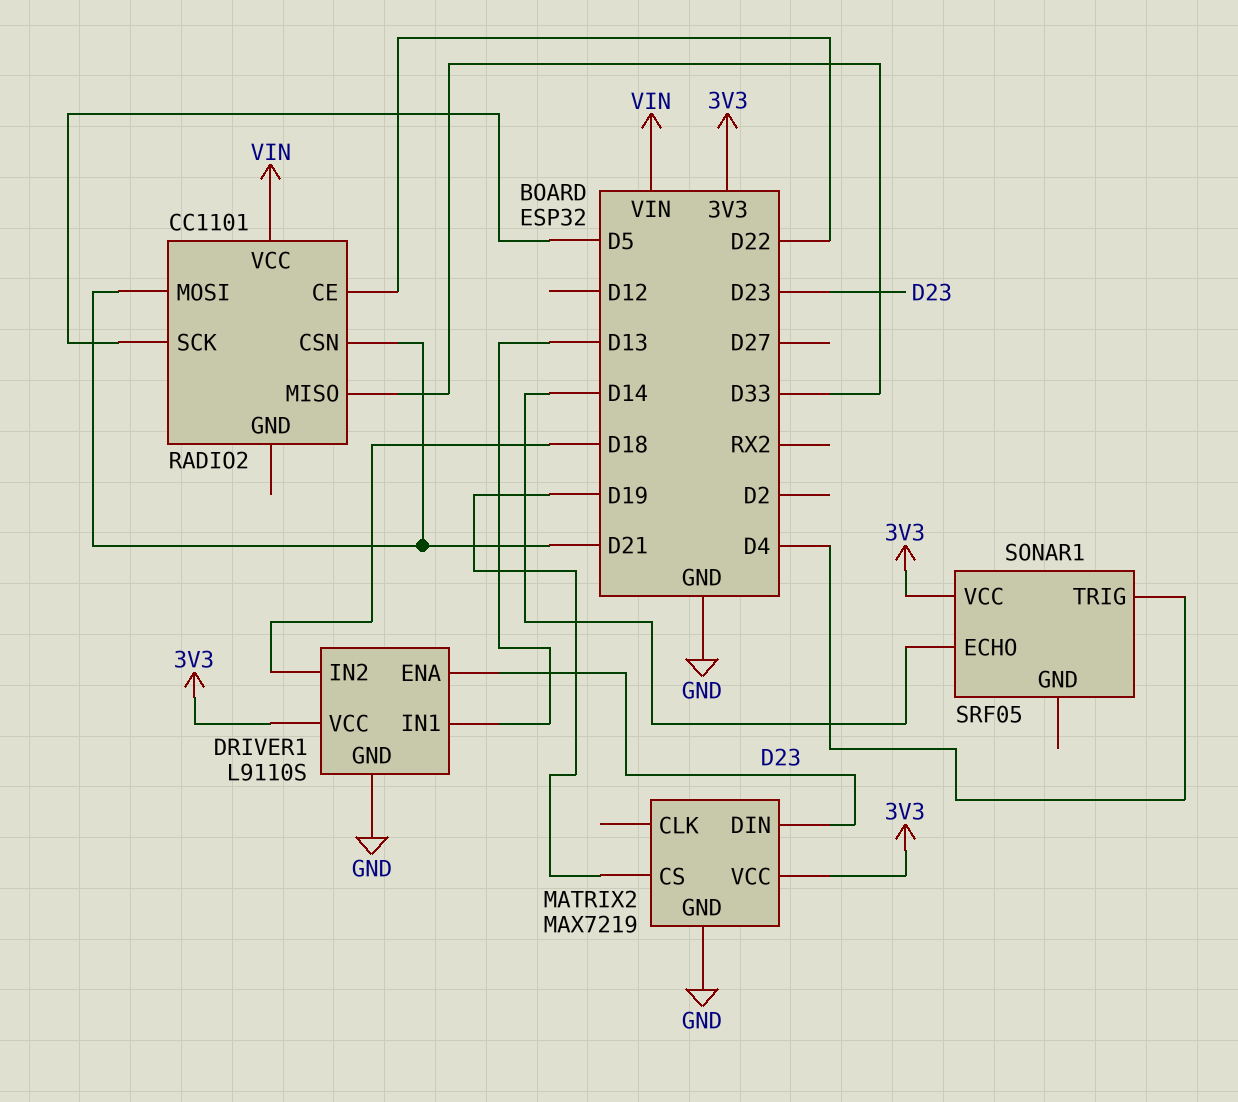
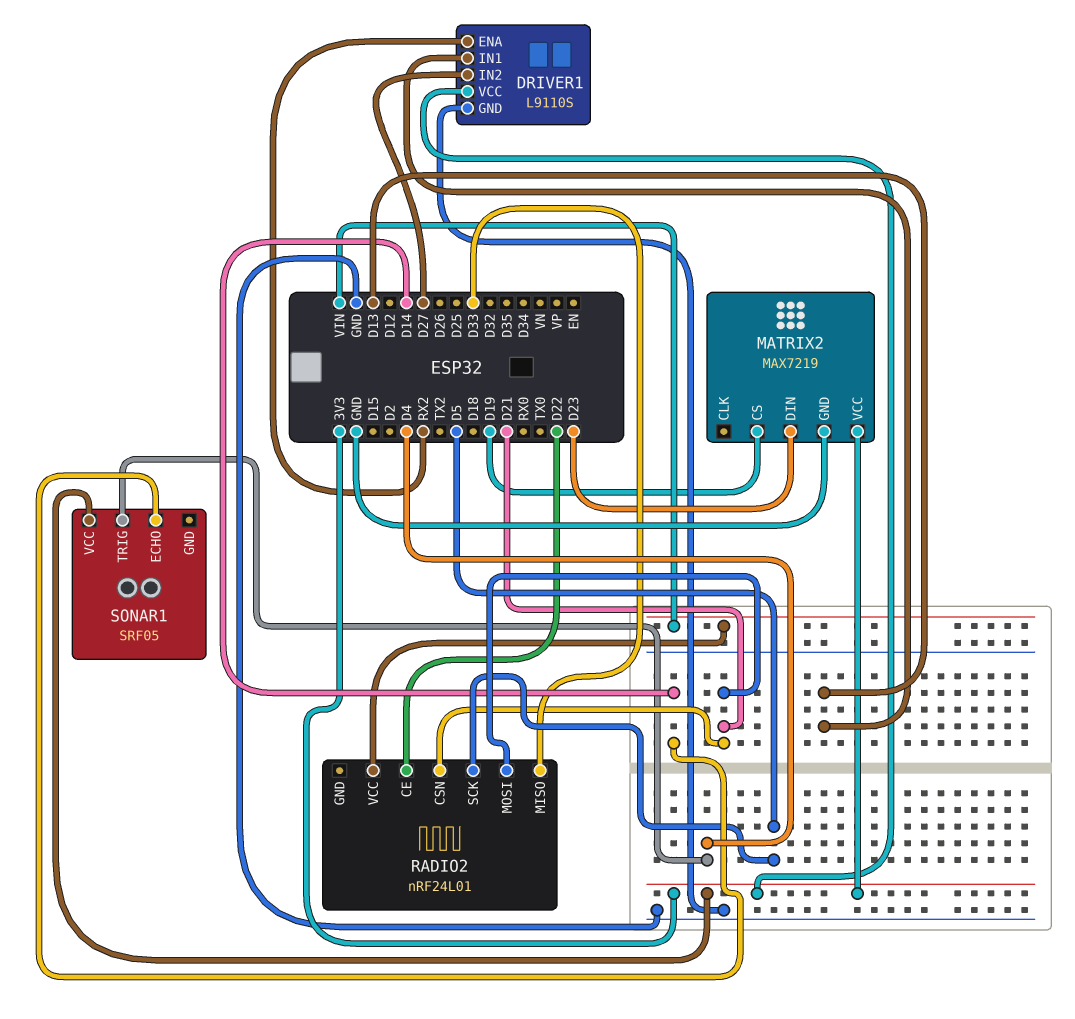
DRIVER1 pin ENA: D23 -> RX2
DRIVER1 pin IN2: D18 -> D27
RADIO2: CC1101 -> nRF24L01

